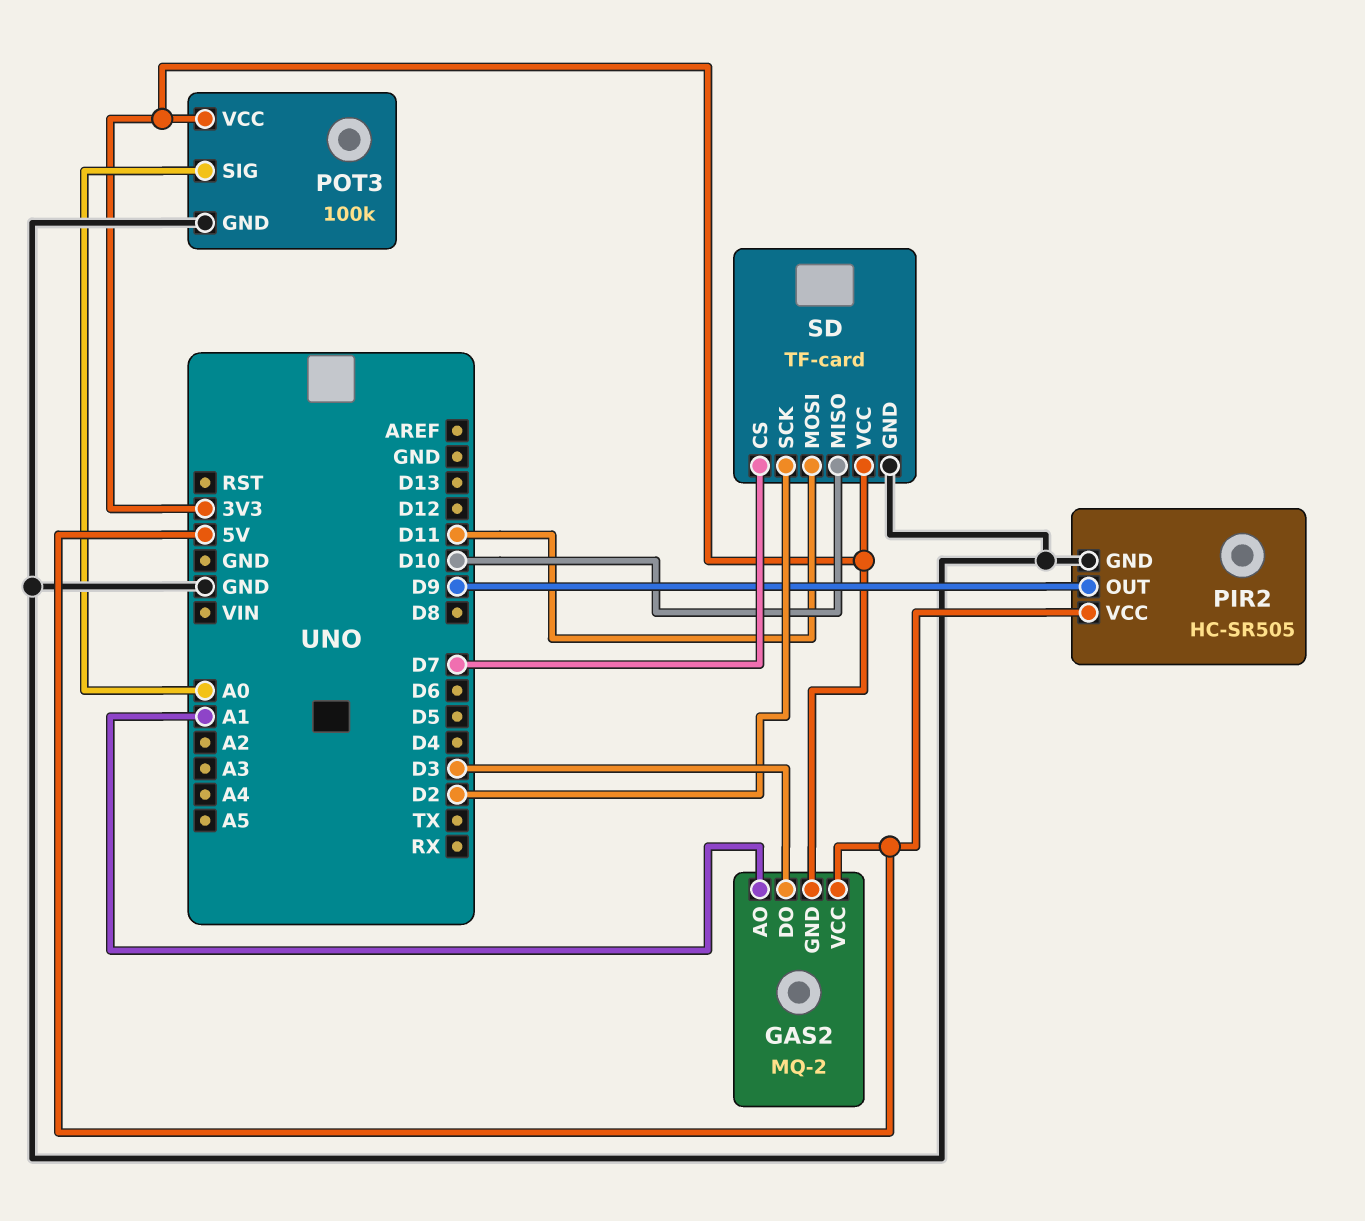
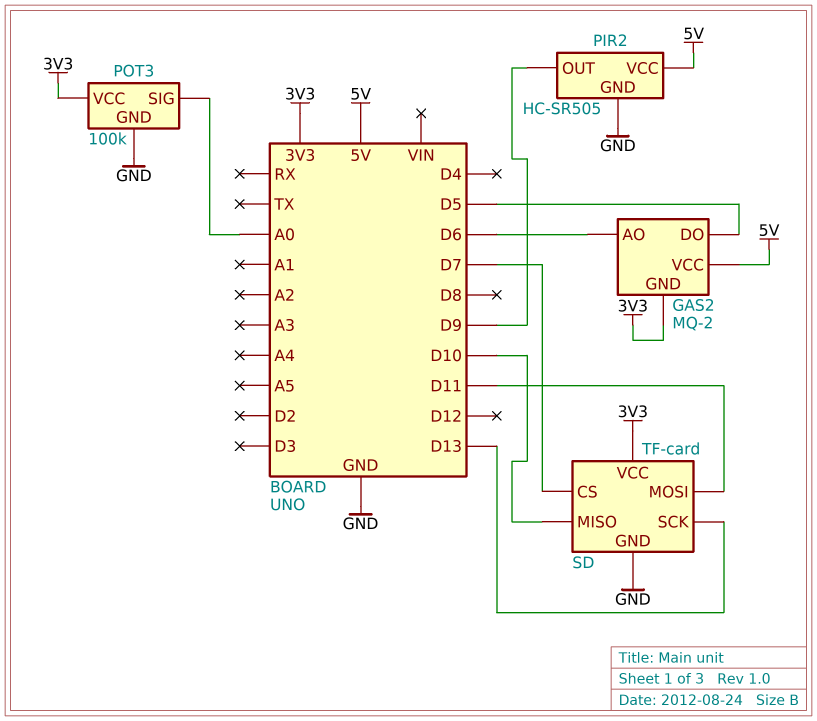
GAS2 pin AO: A1 -> D6
GAS2 pin DO: D3 -> D5
SD pin SCK: D2 -> D13

